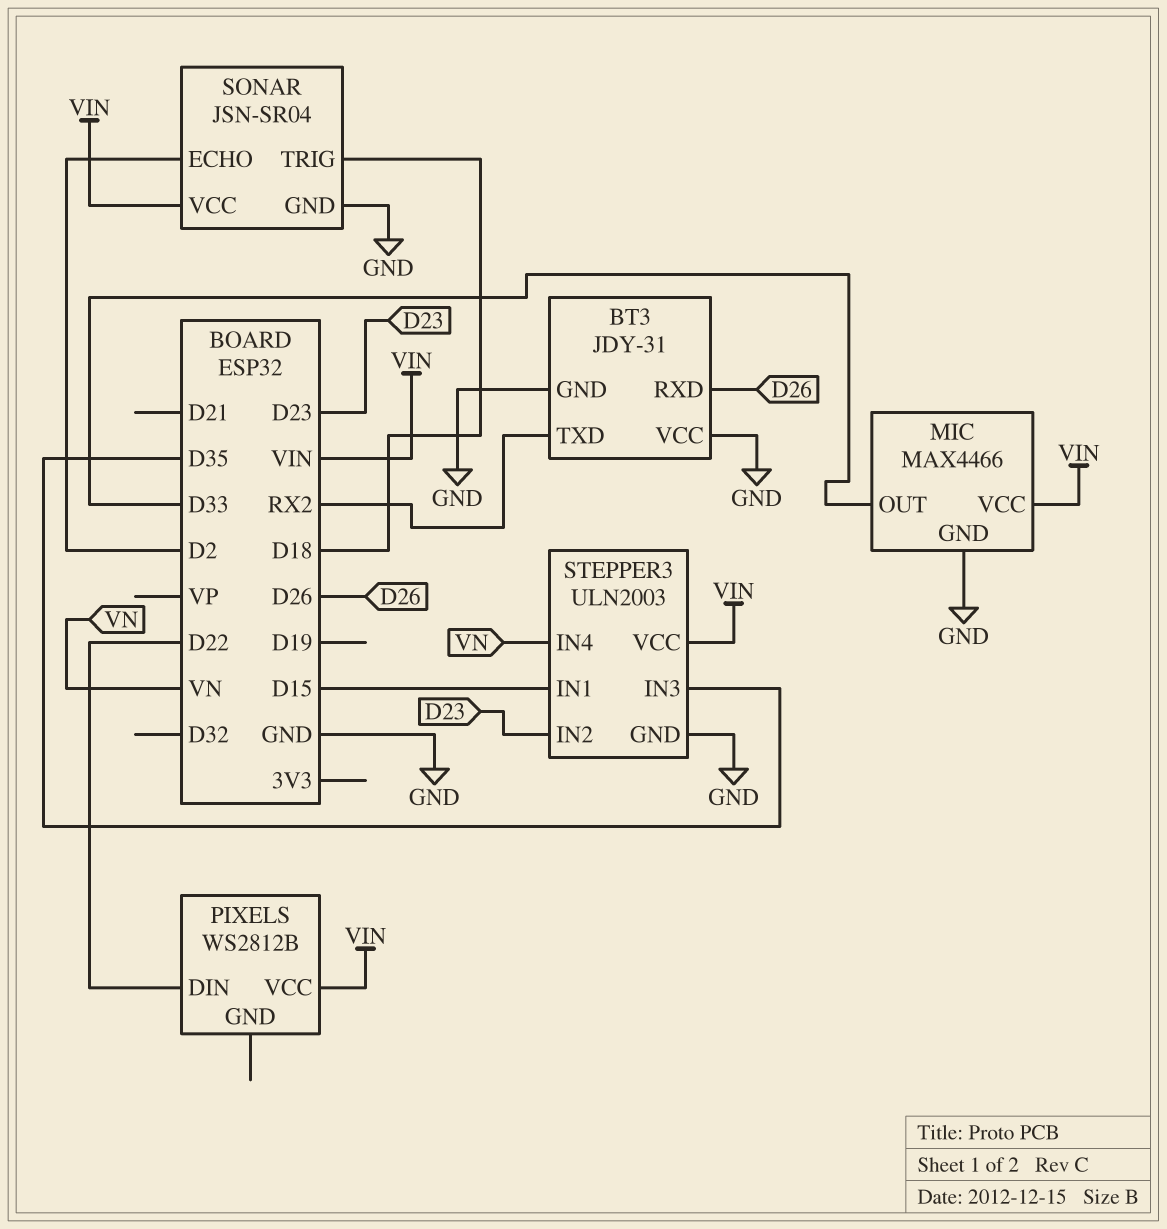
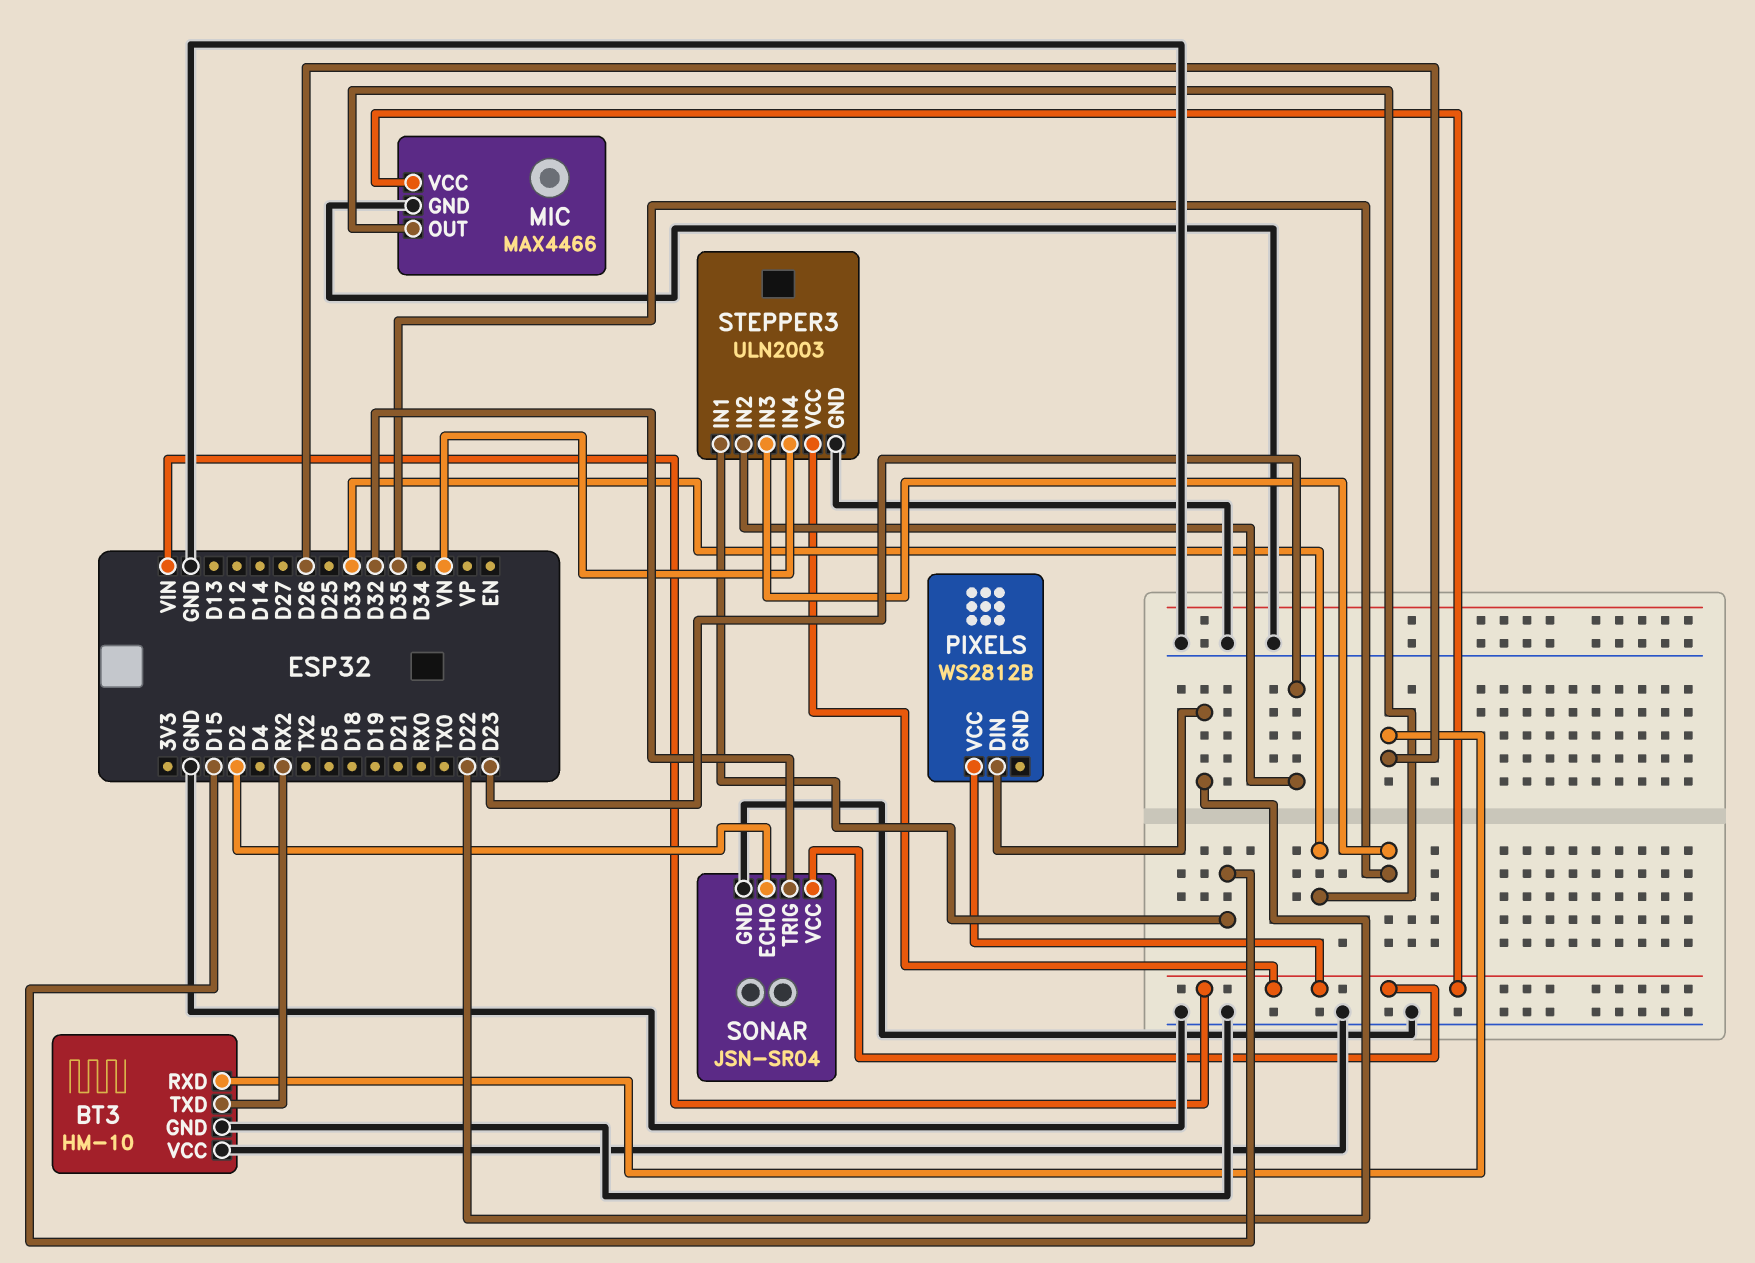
BT3: JDY-31 -> HM-10
SONAR pin TRIG: D18 -> D32

